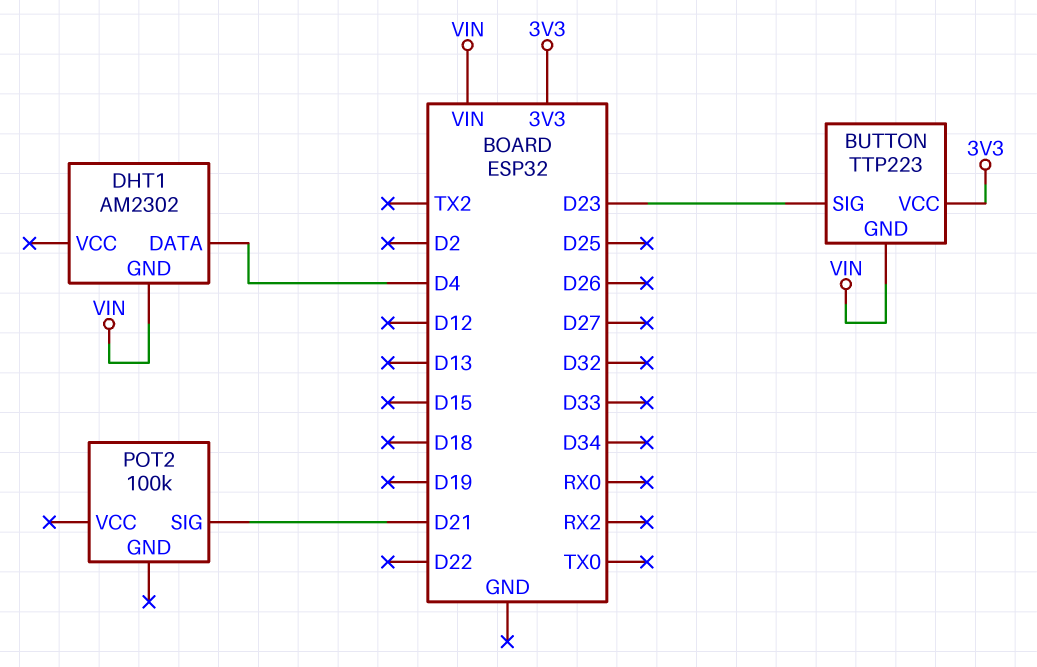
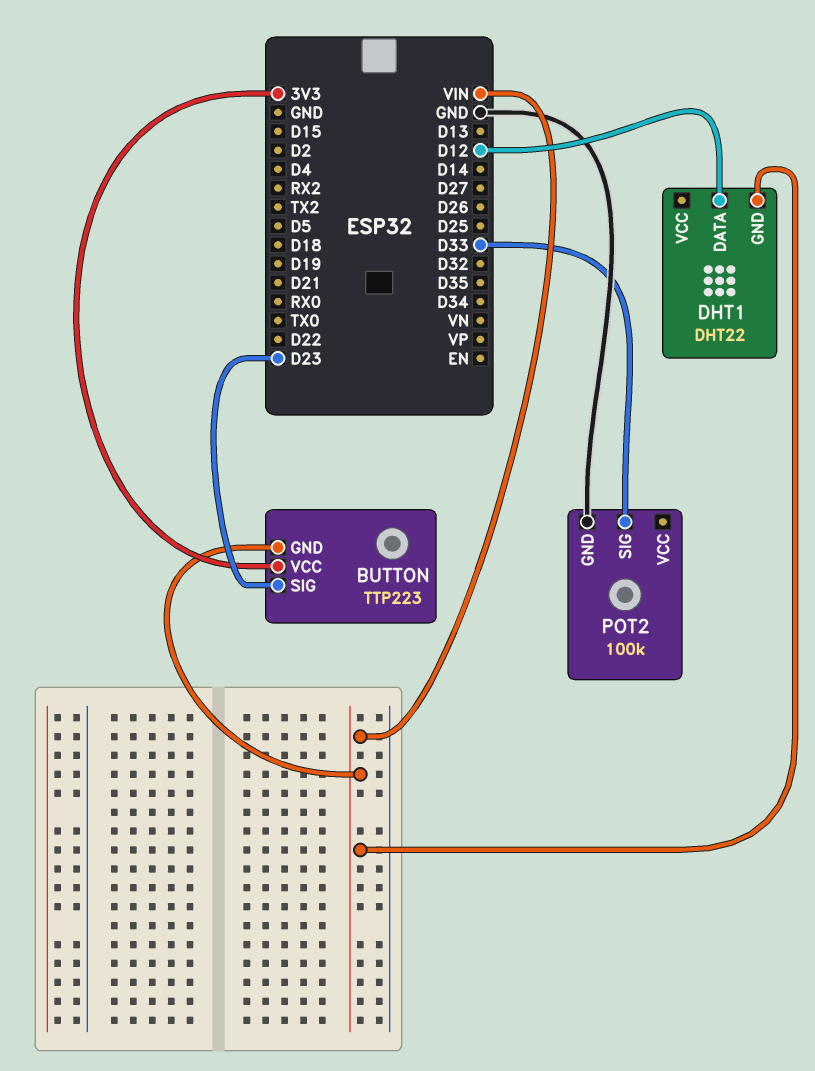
DHT1: AM2302 -> DHT22
DHT1 pin DATA: D4 -> D12
POT2 pin GND: none -> GND
POT2 pin SIG: D21 -> D33

